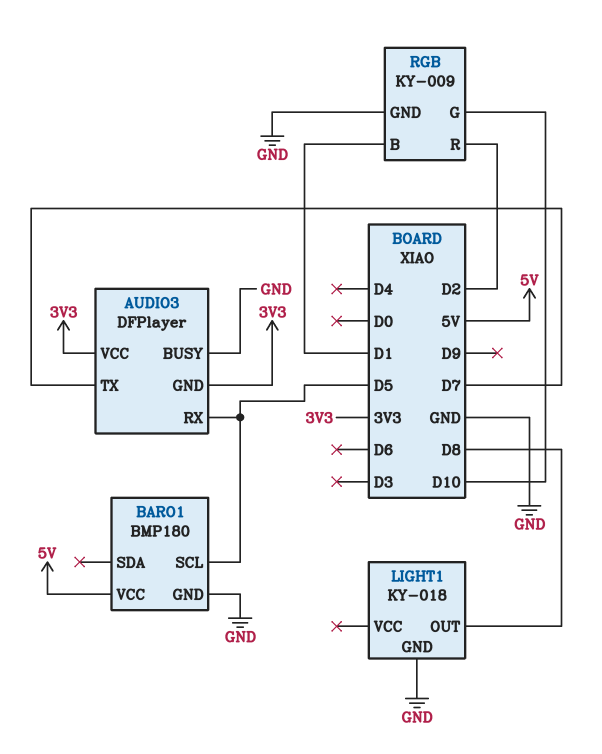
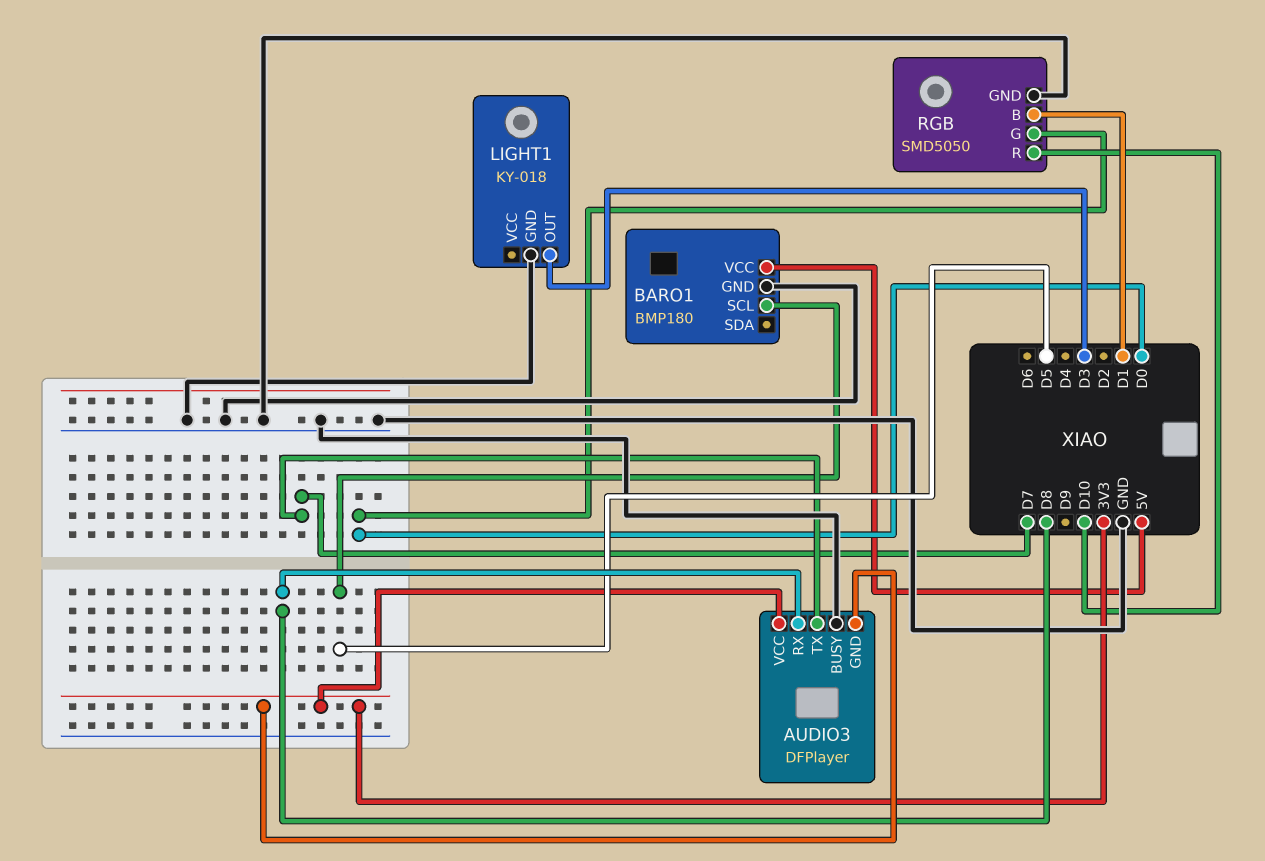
AUDIO3 pin RX: D5 -> D8
LIGHT1 pin OUT: D8 -> D3
RGB: KY-009 -> SMD5050
RGB pin G: D10 -> D0
RGB pin R: D2 -> D10

